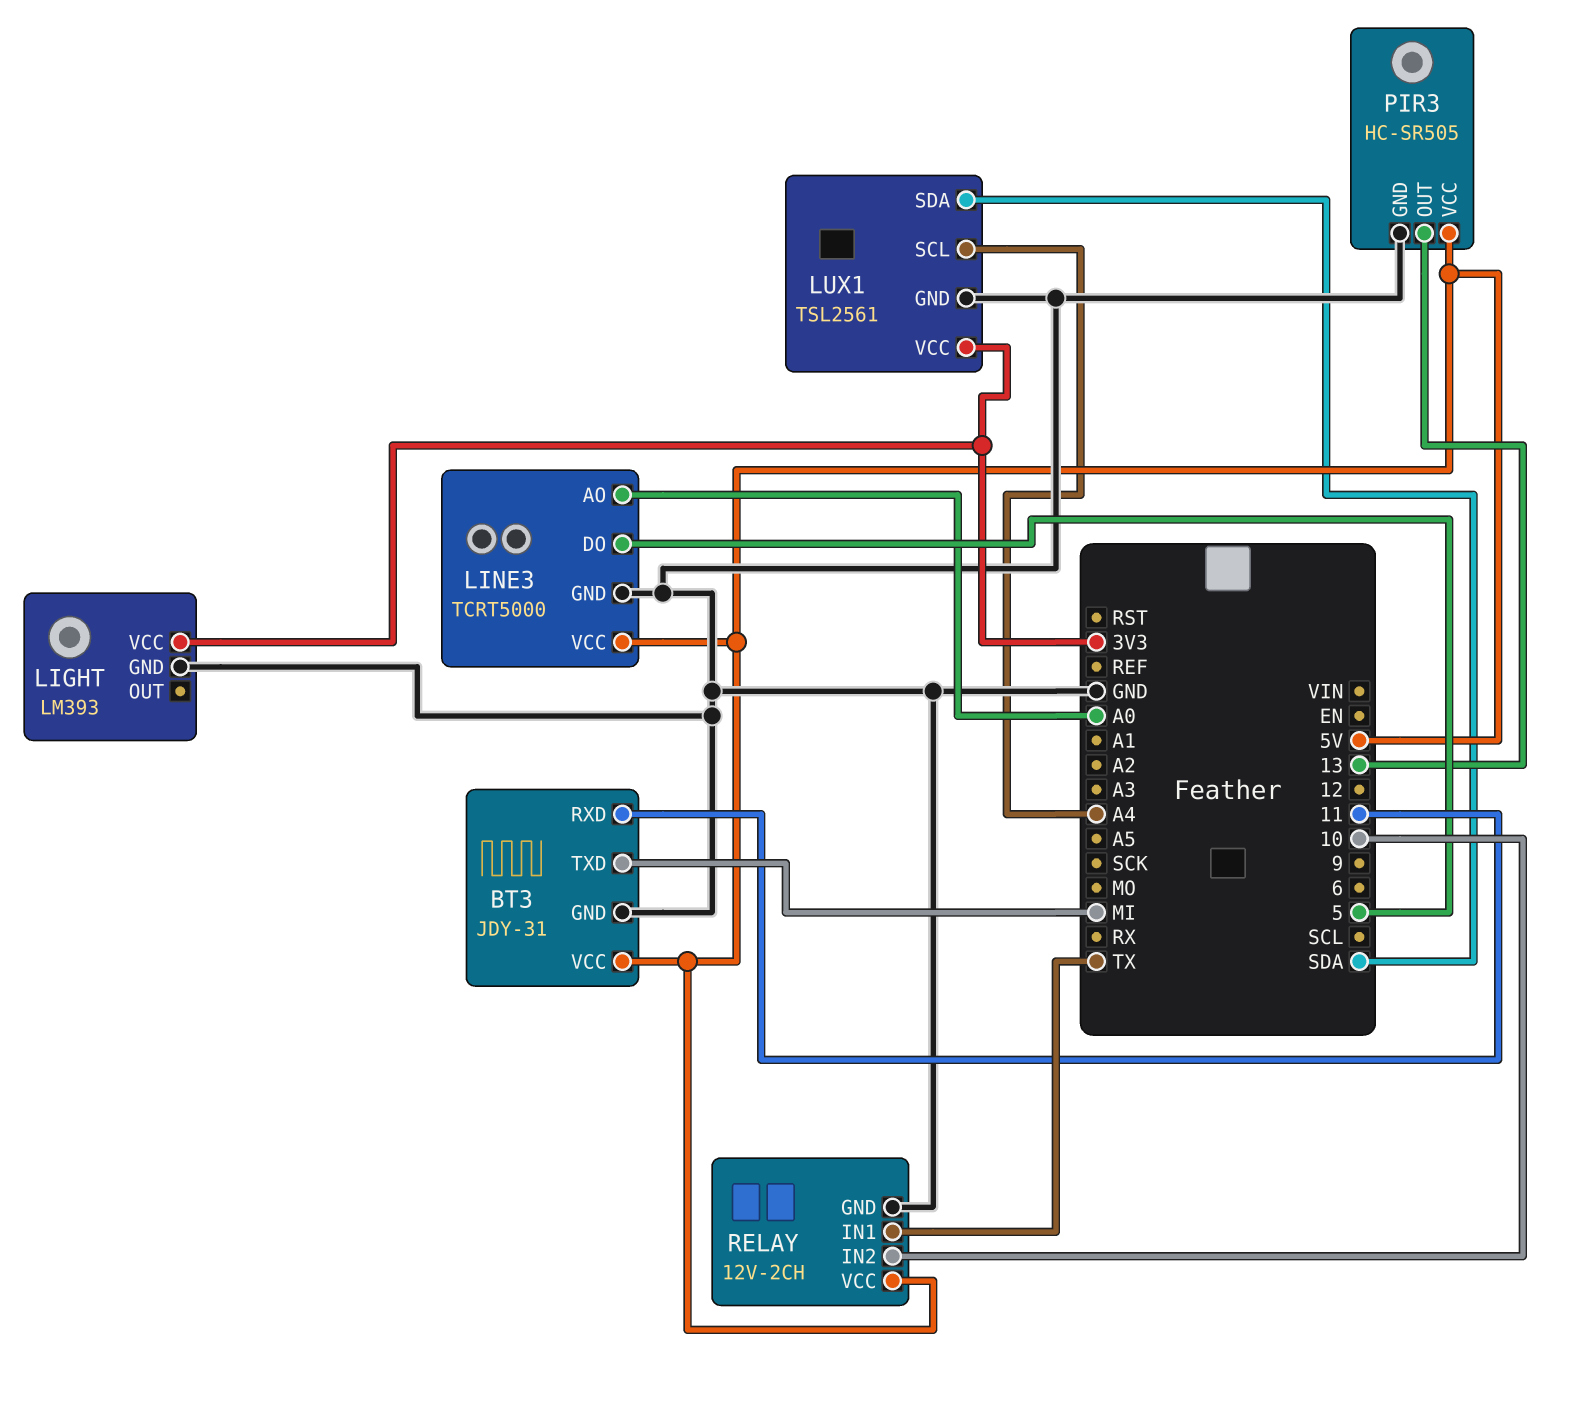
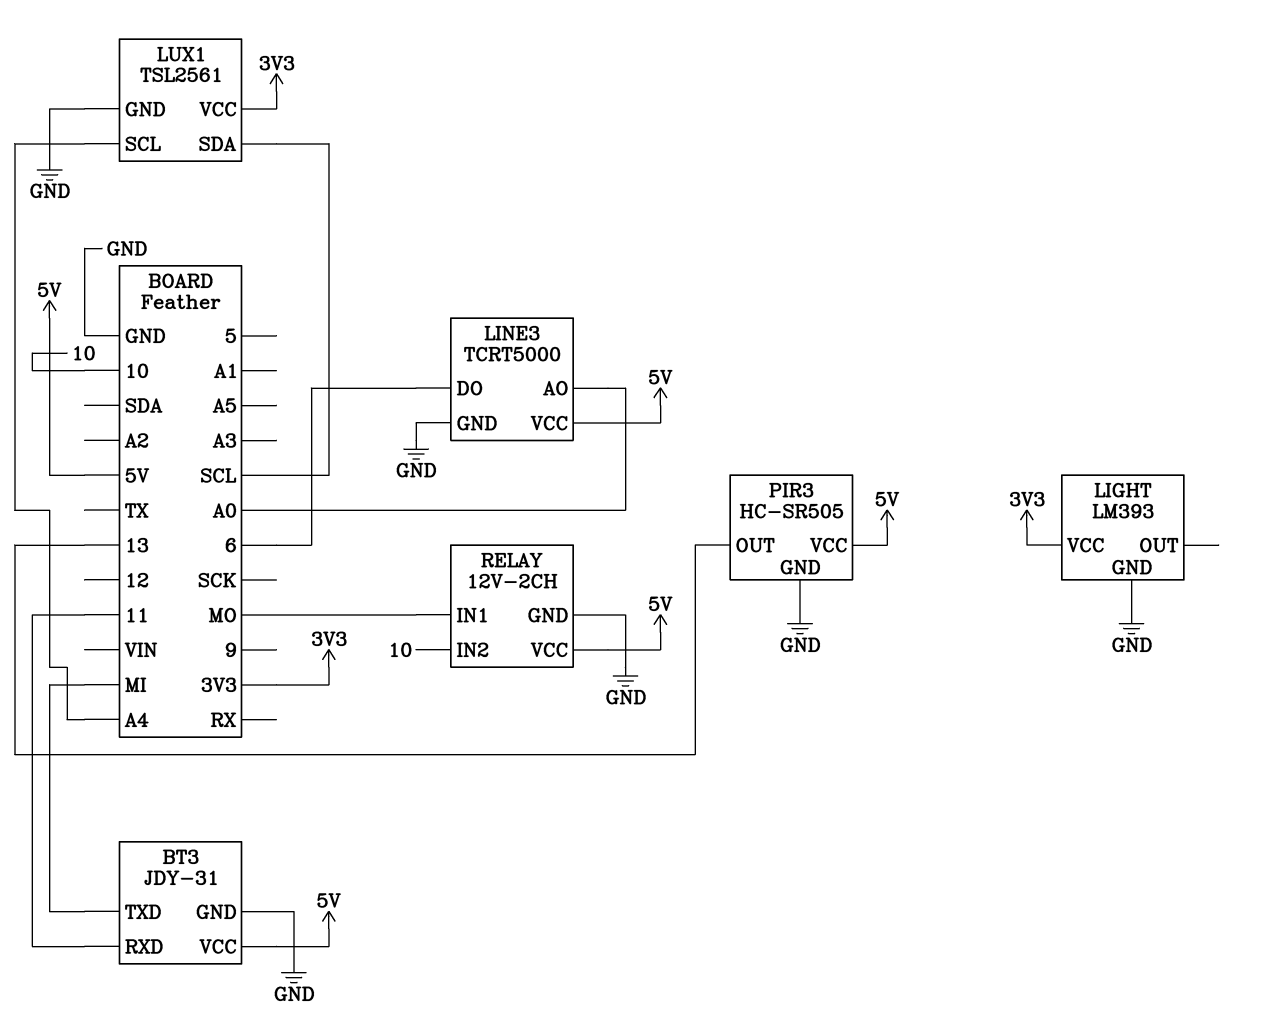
LINE3 pin DO: 5 -> 6
LUX1 pin SDA: SDA -> SCL
RELAY pin IN1: TX -> MO

